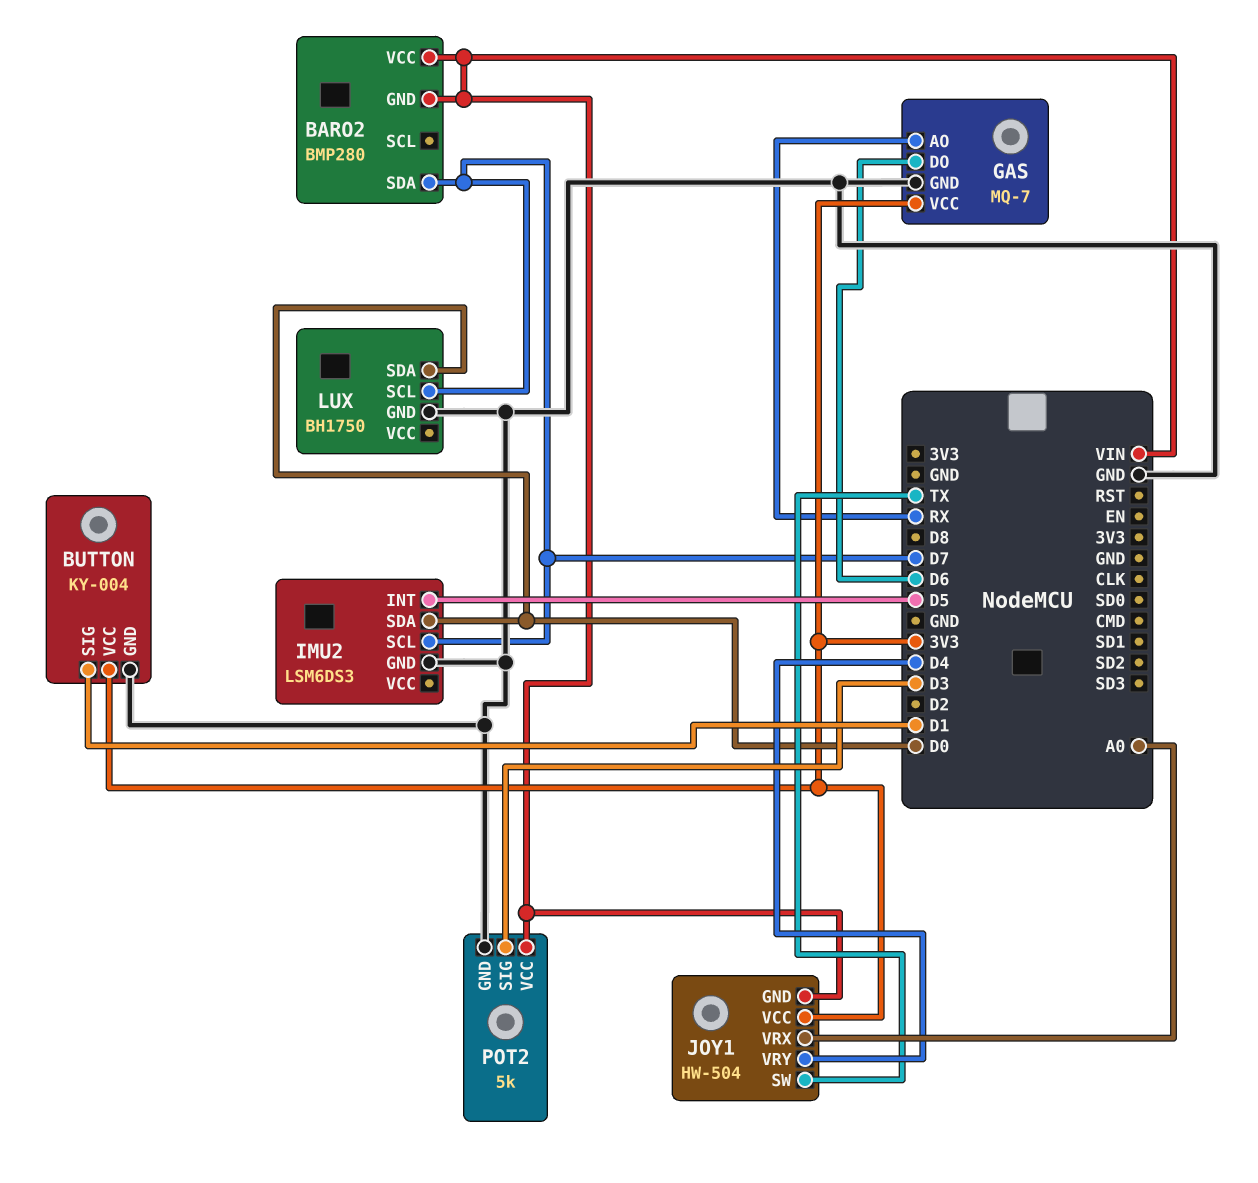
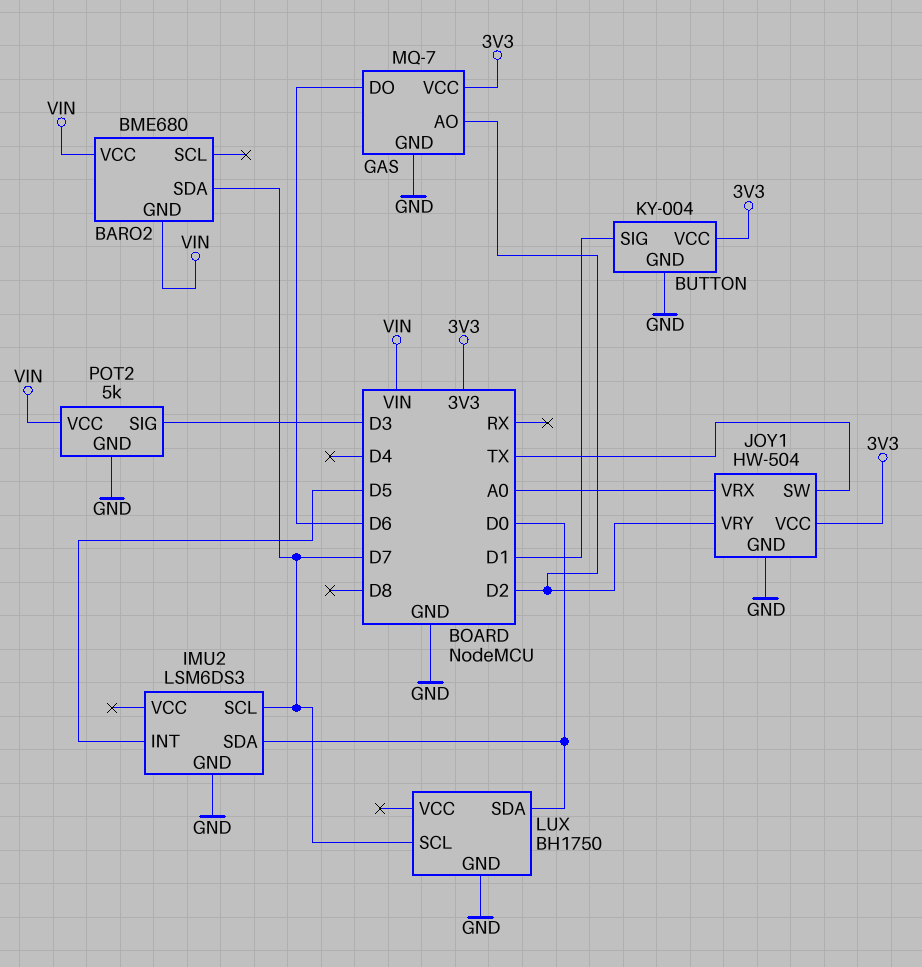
BARO2: BMP280 -> BME680
GAS pin AO: RX -> D2
JOY1 pin GND: VIN -> GND
JOY1 pin VRY: D4 -> D2

